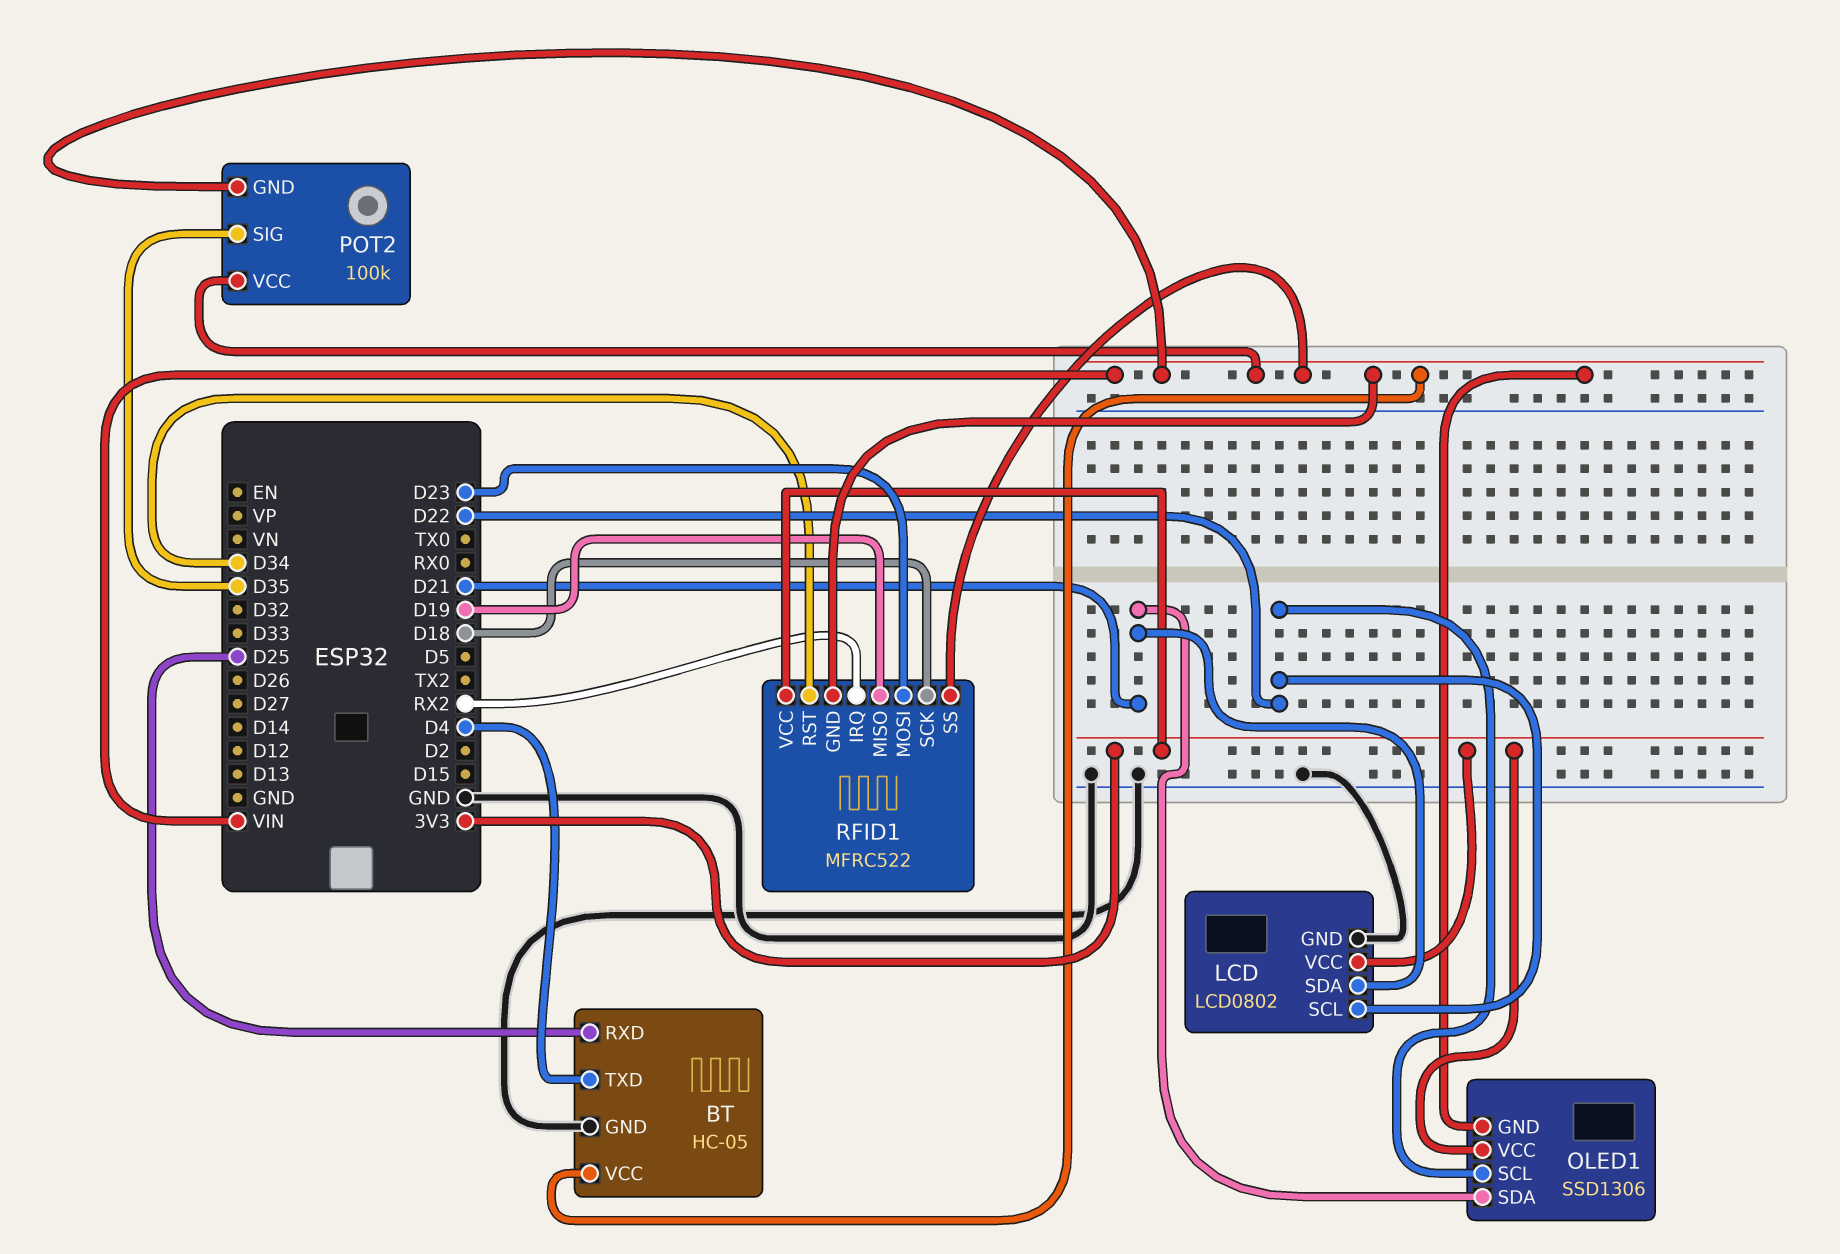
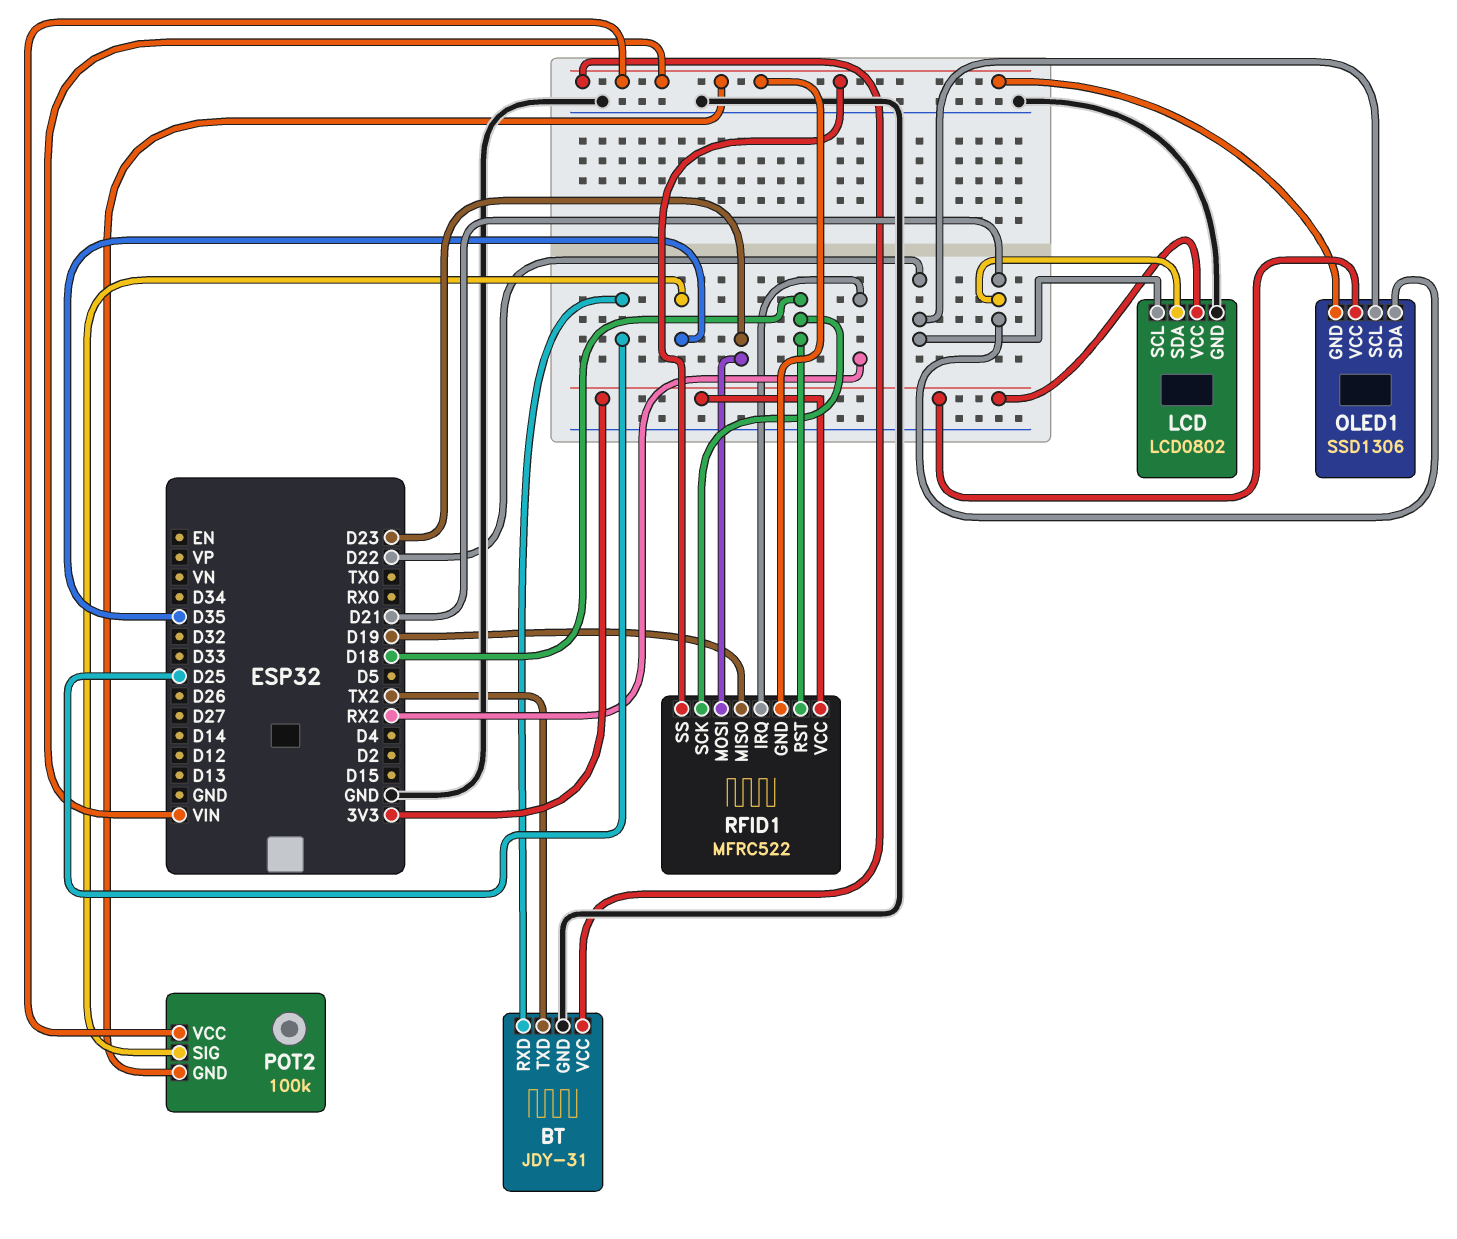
BT: HC-05 -> JDY-31
BT pin TXD: D4 -> TX2
RFID1 pin RST: D34 -> D18

